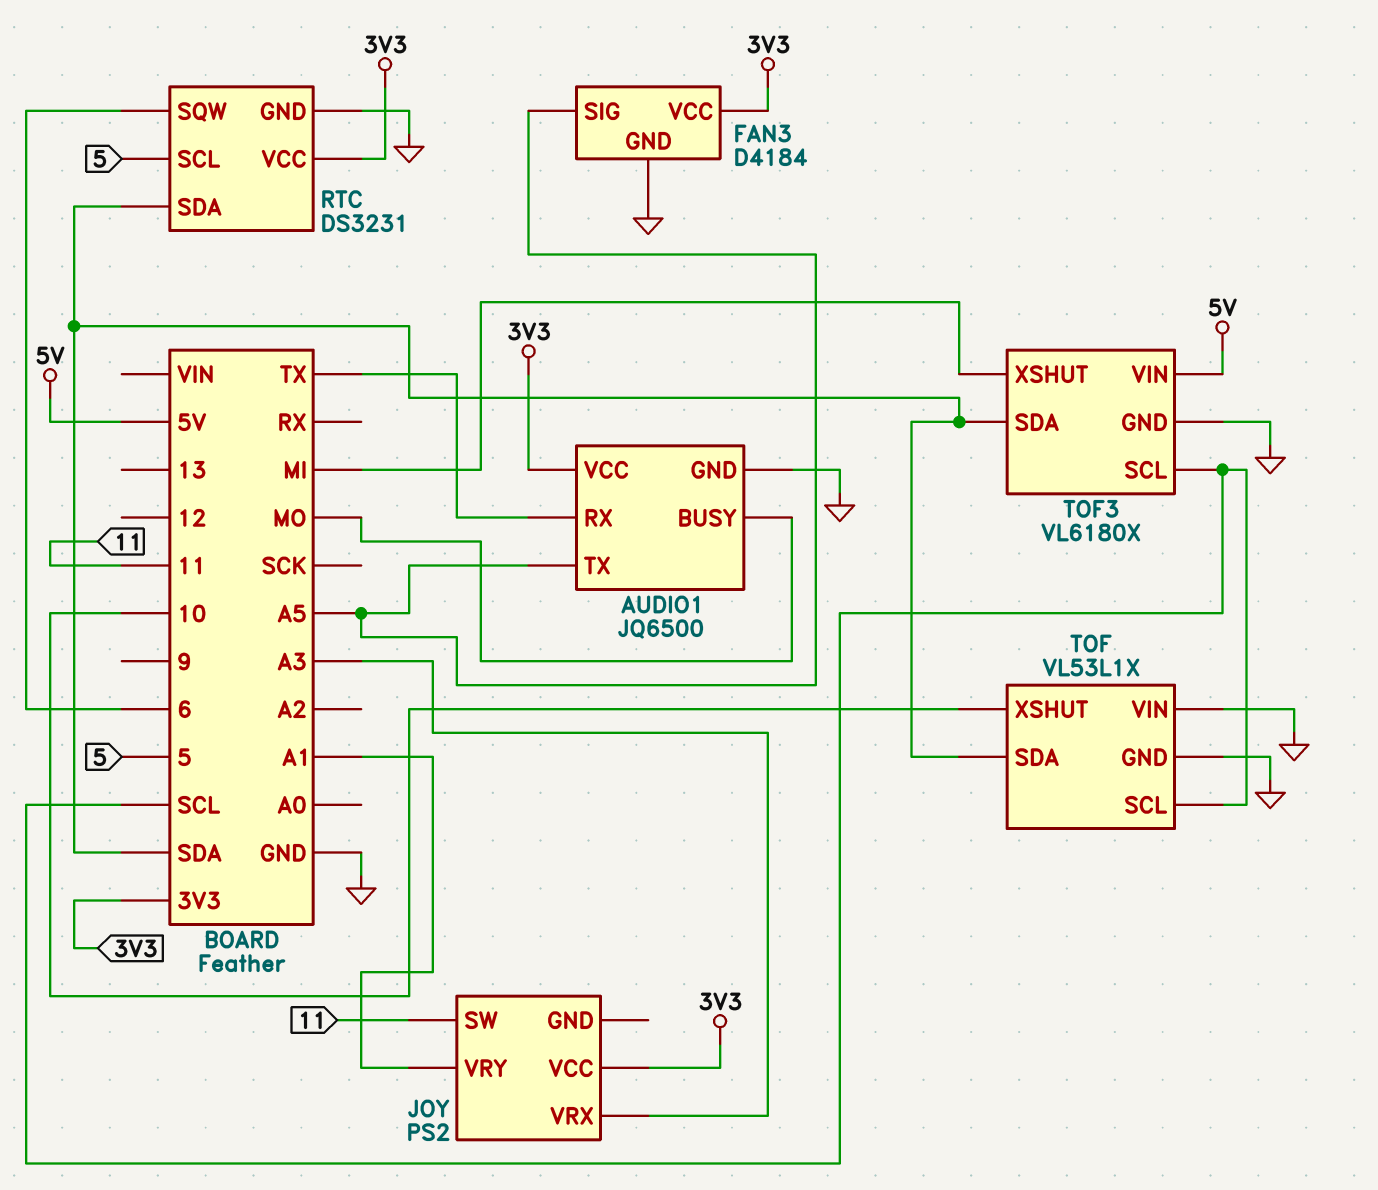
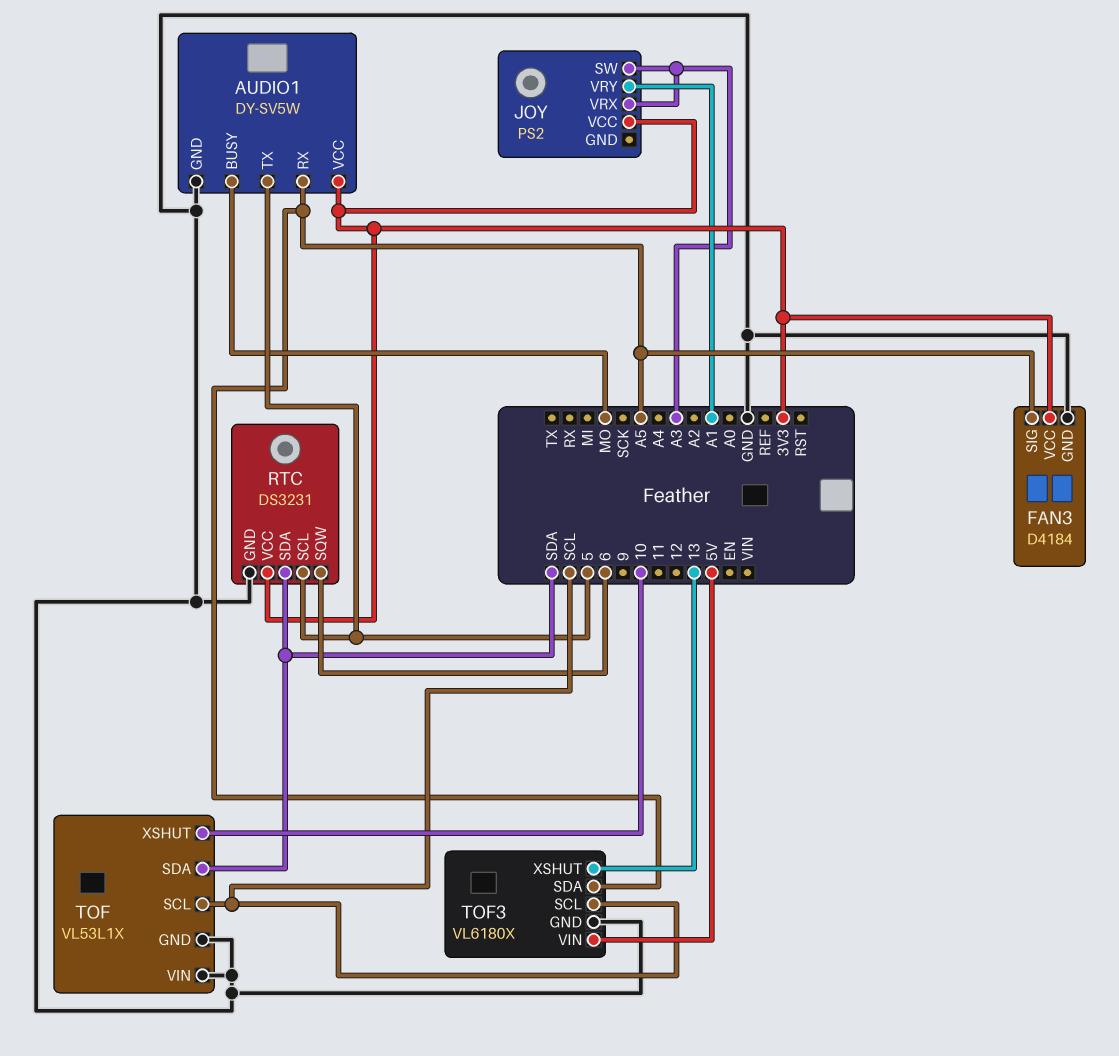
AUDIO1: JQ6500 -> DY-SV5W
AUDIO1 pin RX: TX -> A5
AUDIO1 pin TX: A5 -> 5
JOY pin SW: 11 -> A3
TOF3 pin SDA: SDA -> A5
TOF3 pin XSHUT: MI -> 13

